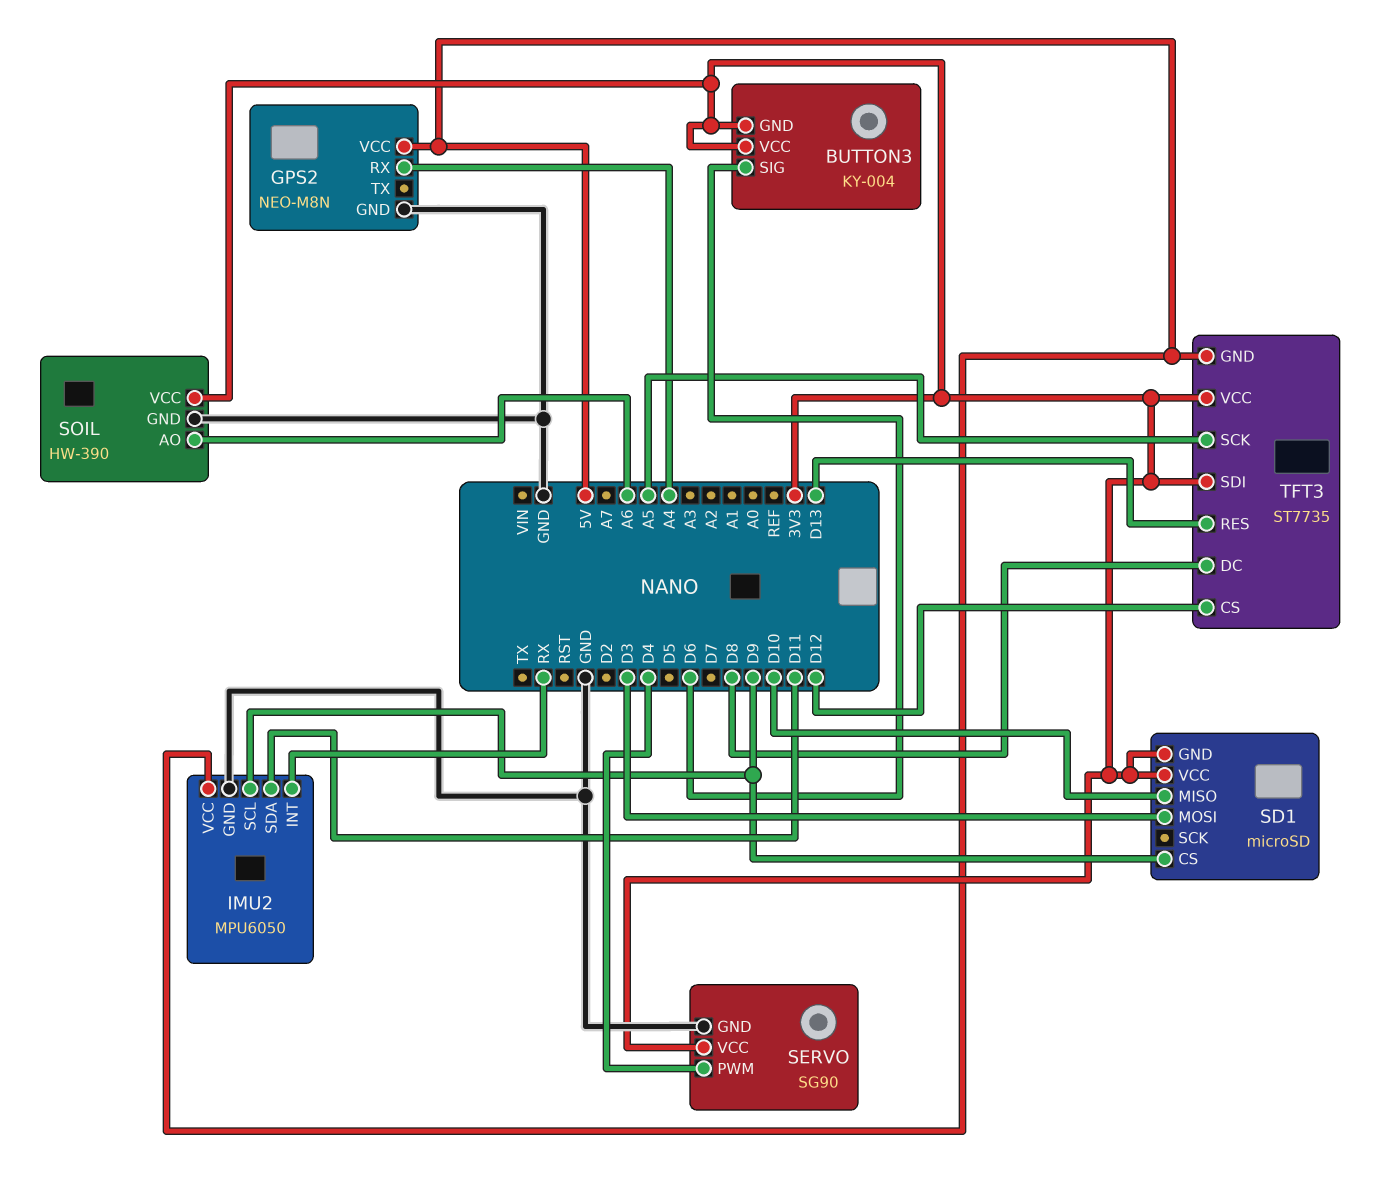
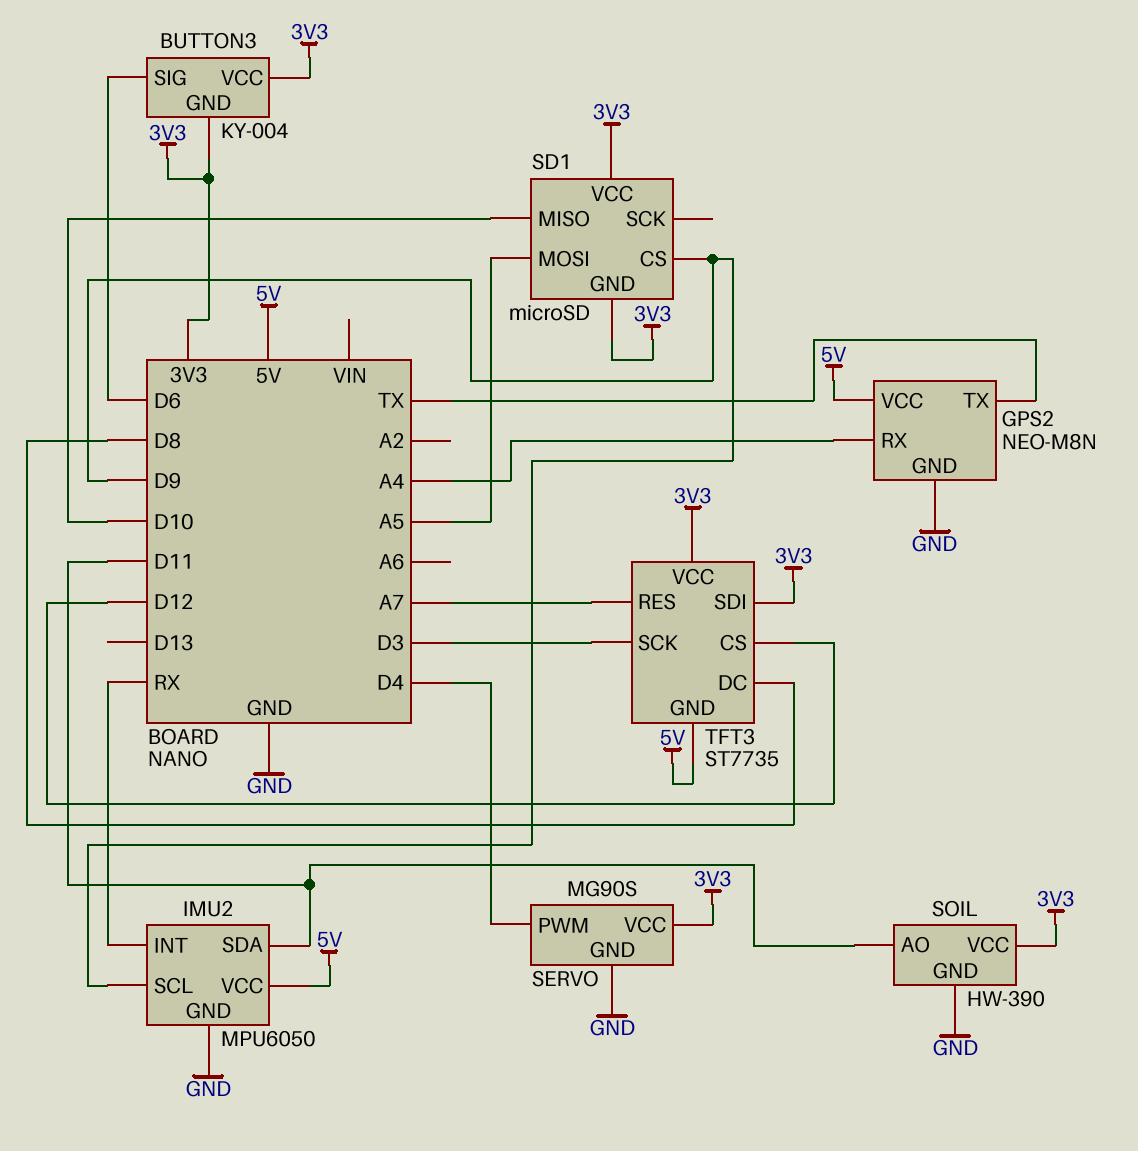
GPS2 pin TX: none -> TX
SD1 pin MOSI: D3 -> A5
SERVO: SG90 -> MG90S
SOIL pin AO: A6 -> D11
TFT3 pin RES: D13 -> A7
TFT3 pin SCK: A5 -> D3

